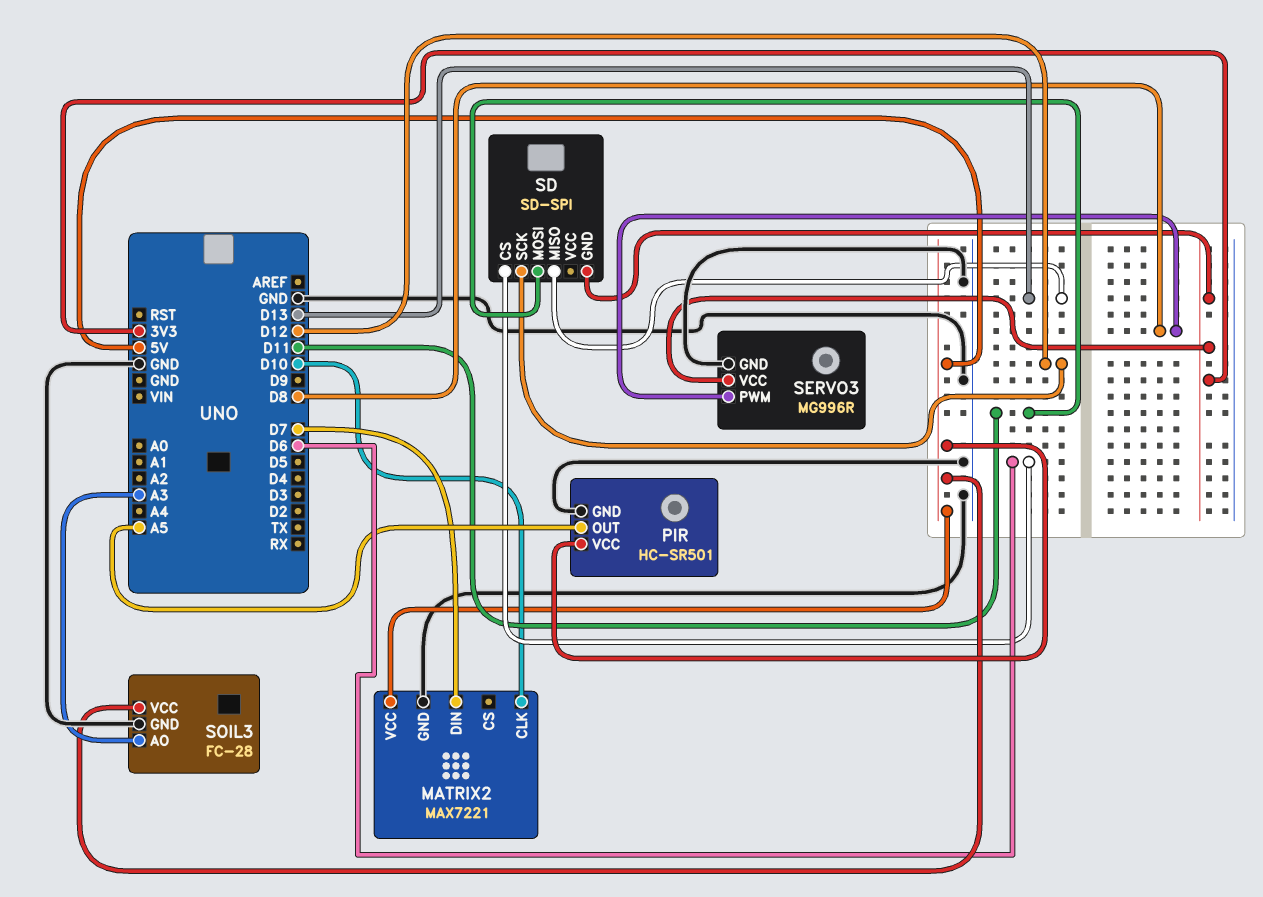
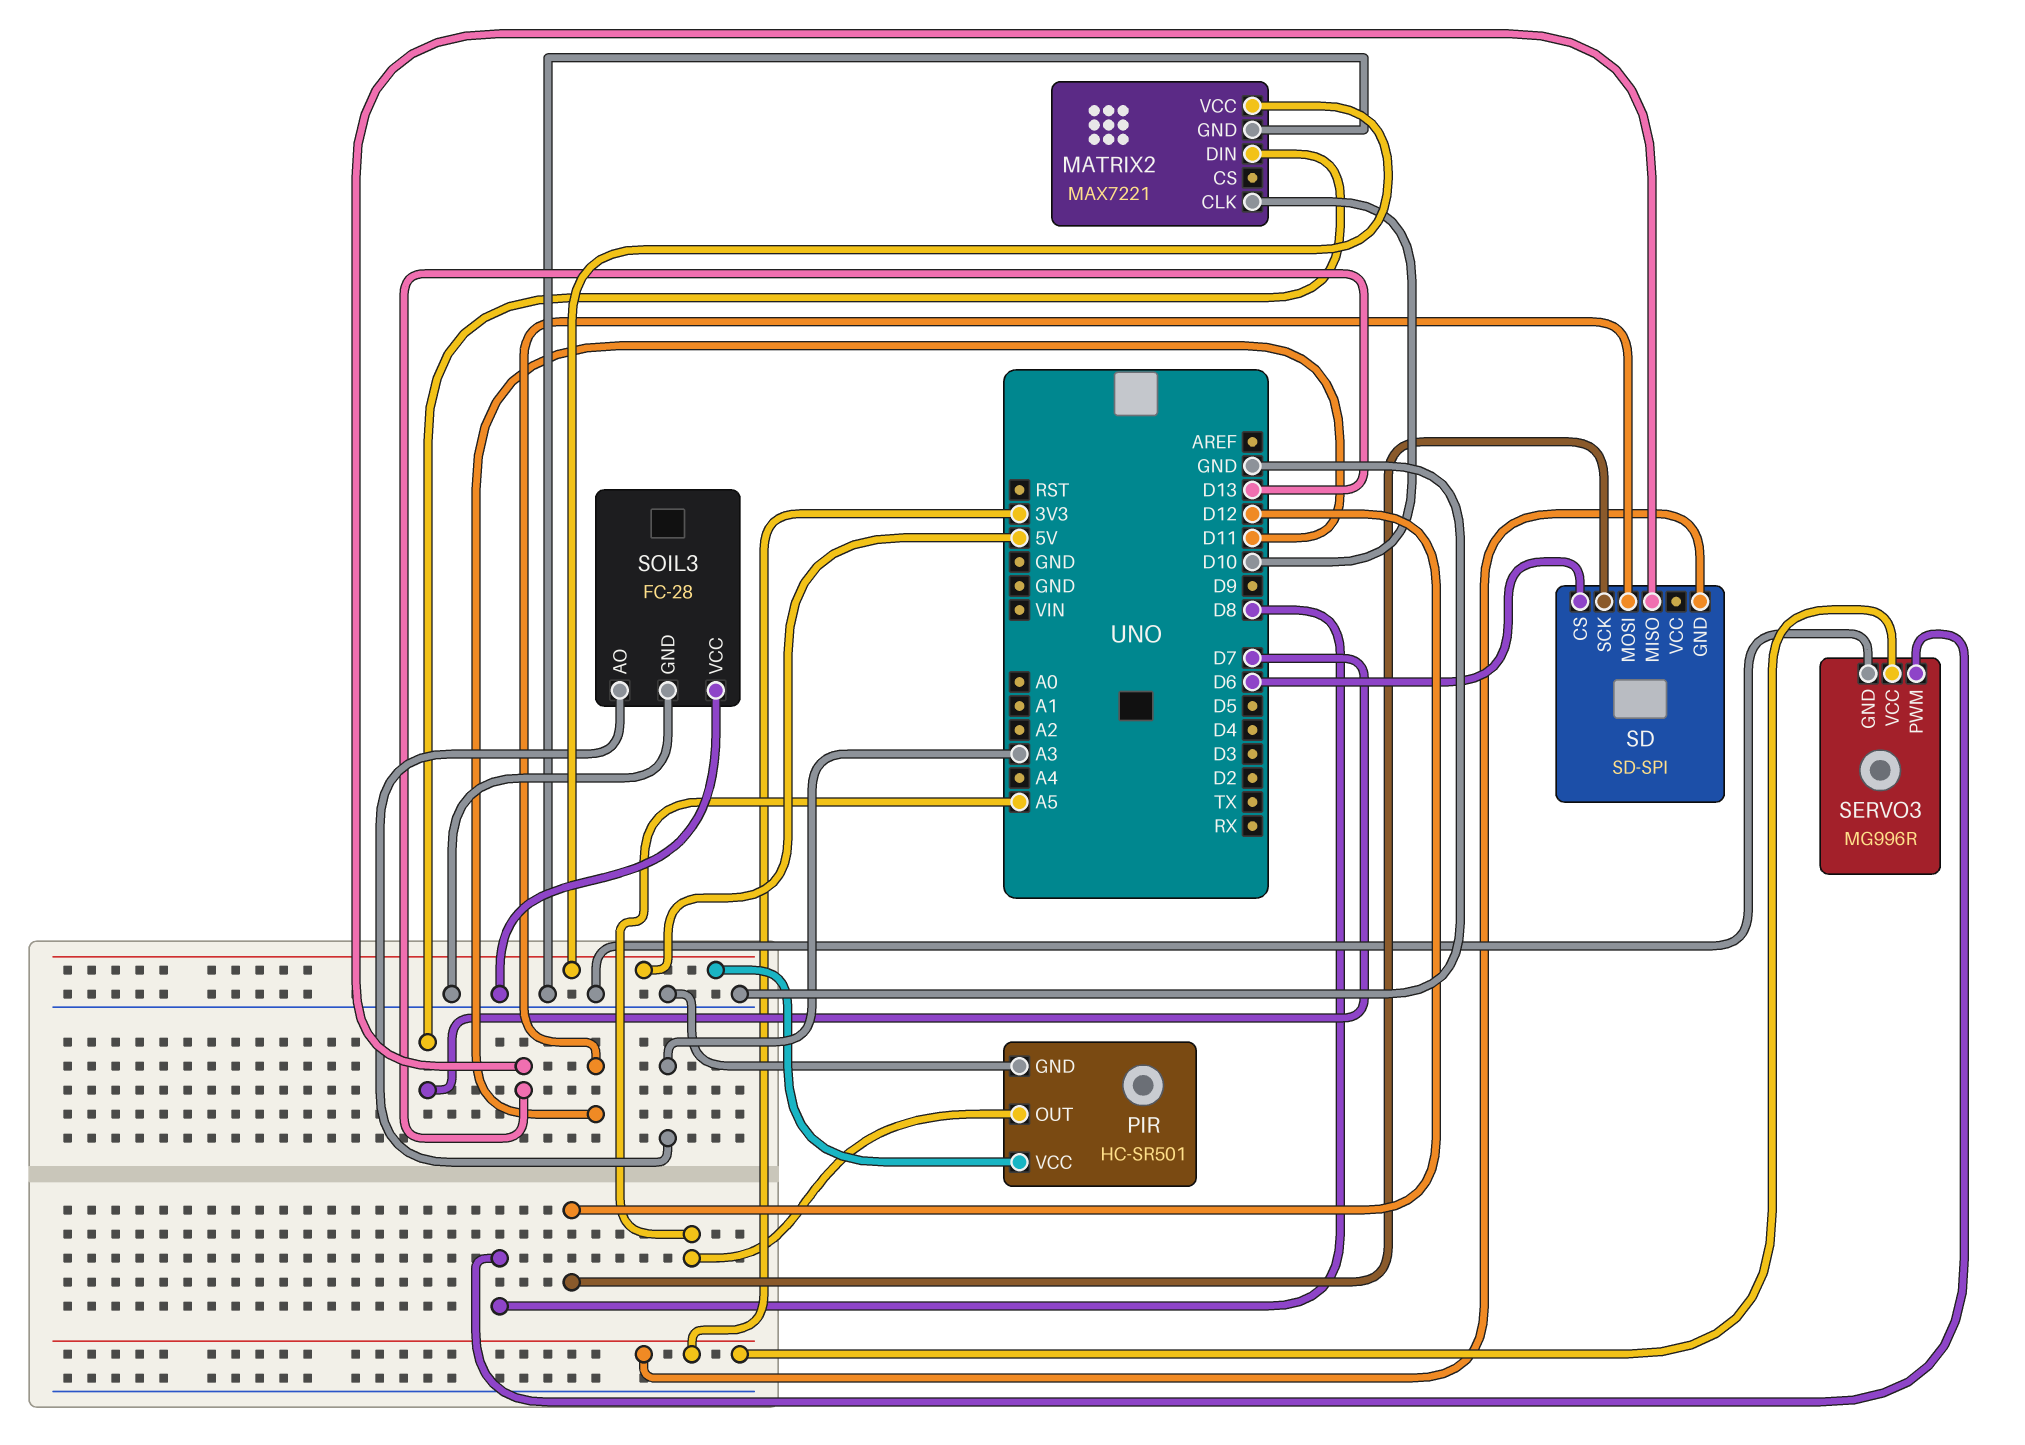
SOIL3 pin VCC: 5V -> GND

